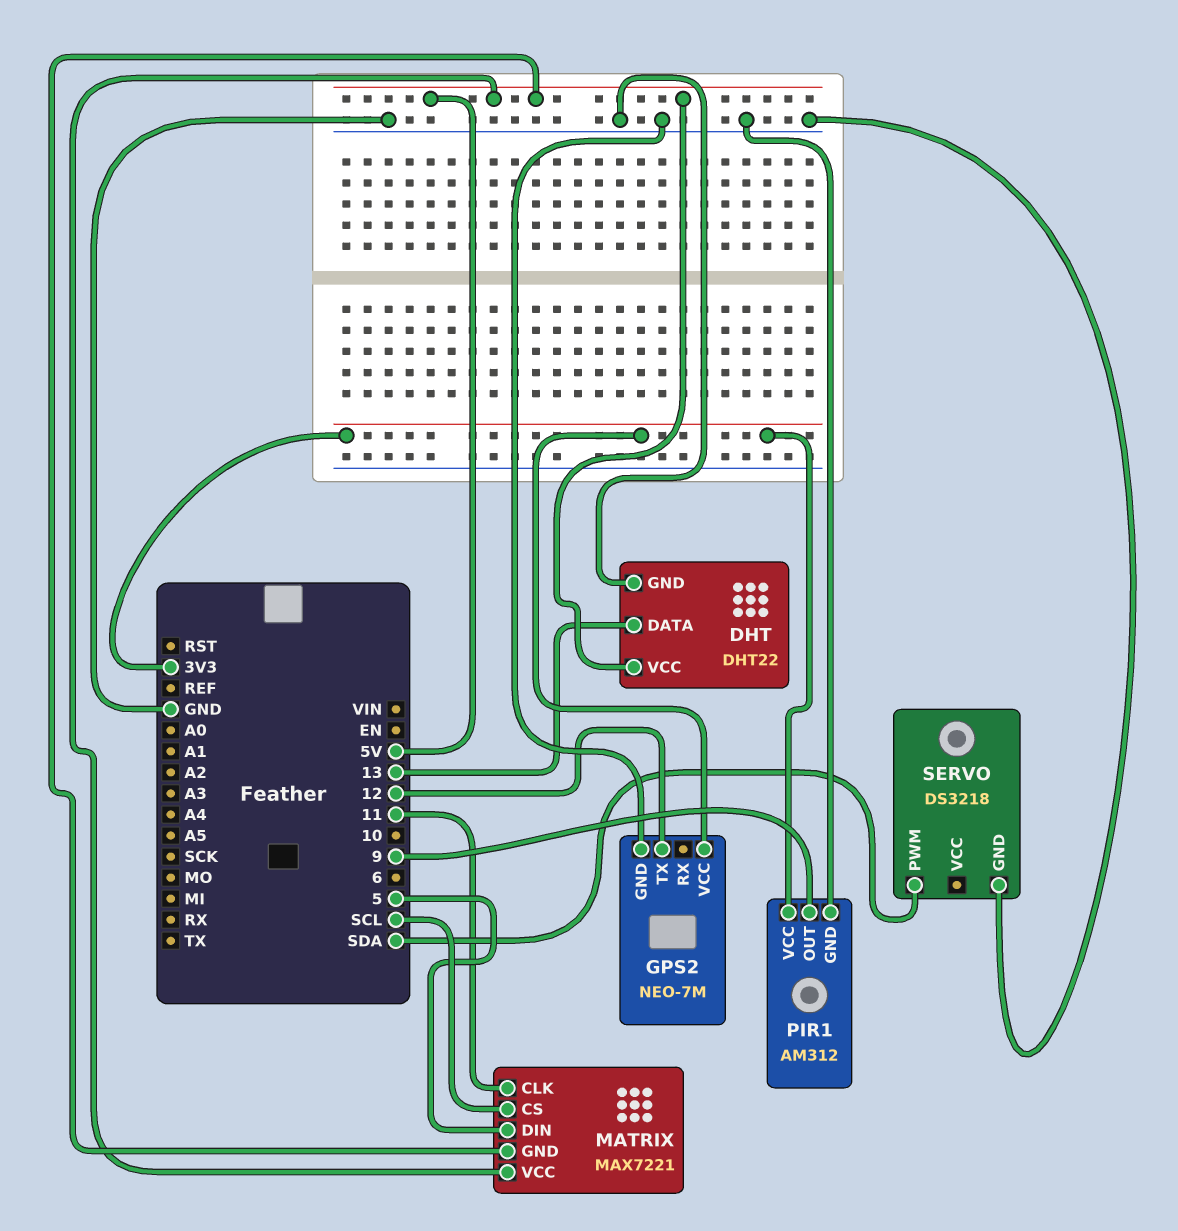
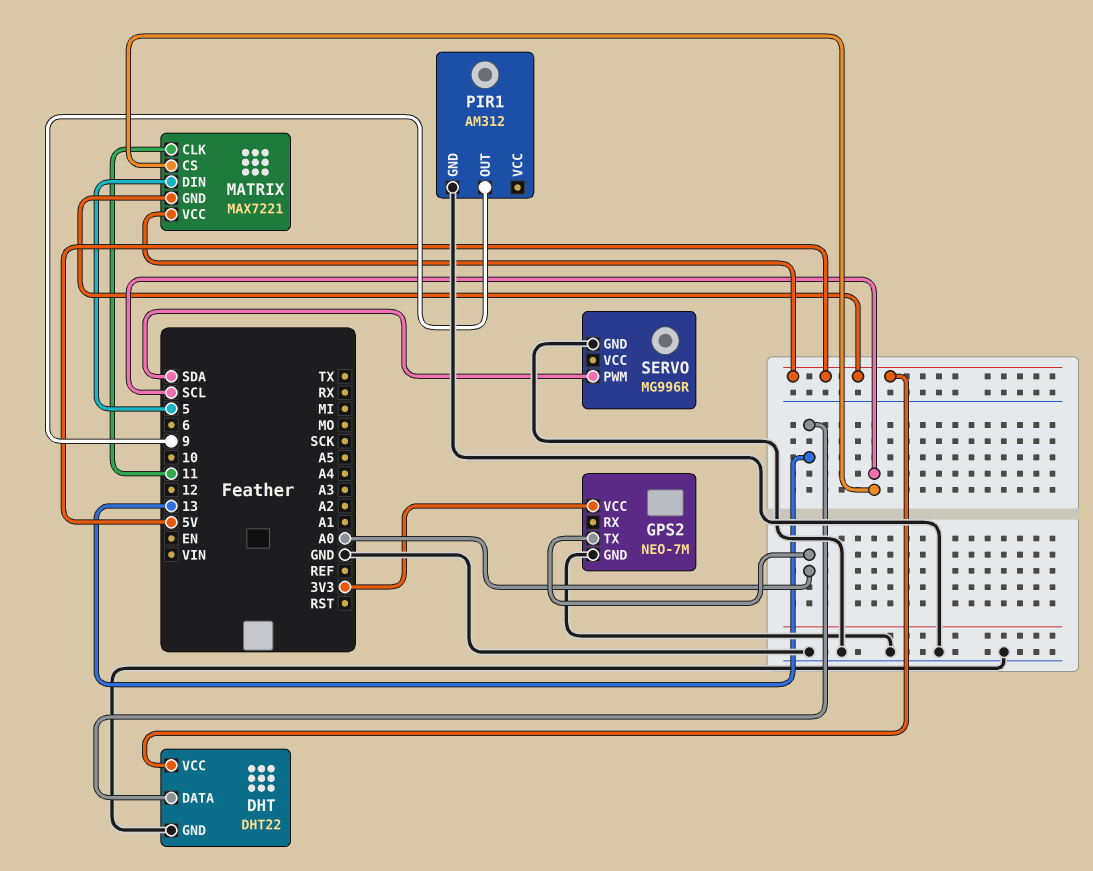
GPS2 pin TX: 12 -> A0
PIR1 pin VCC: 3V3 -> none
SERVO: DS3218 -> MG996R

